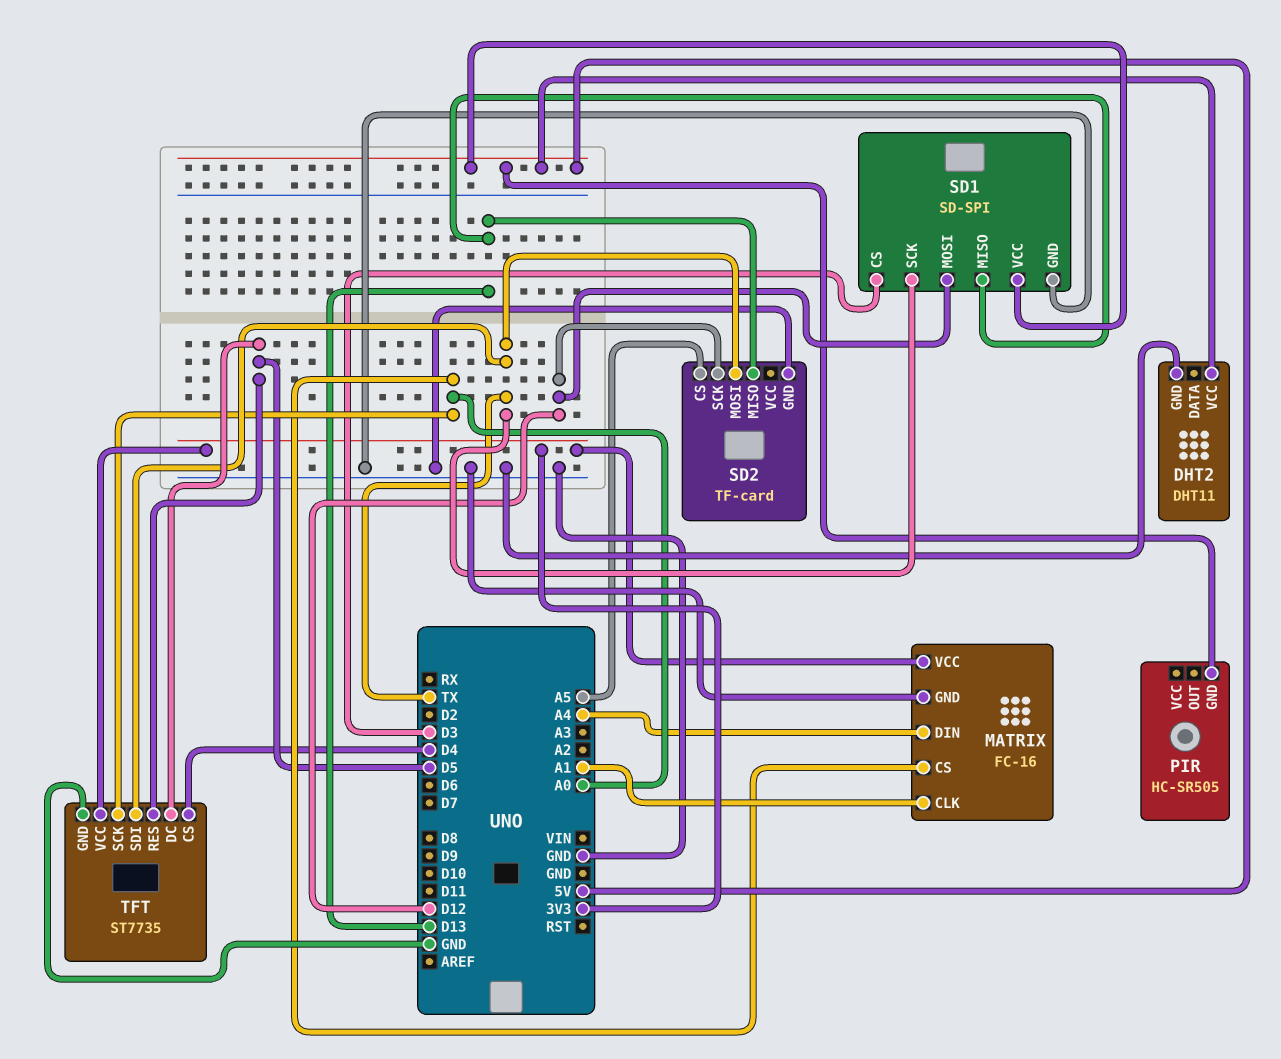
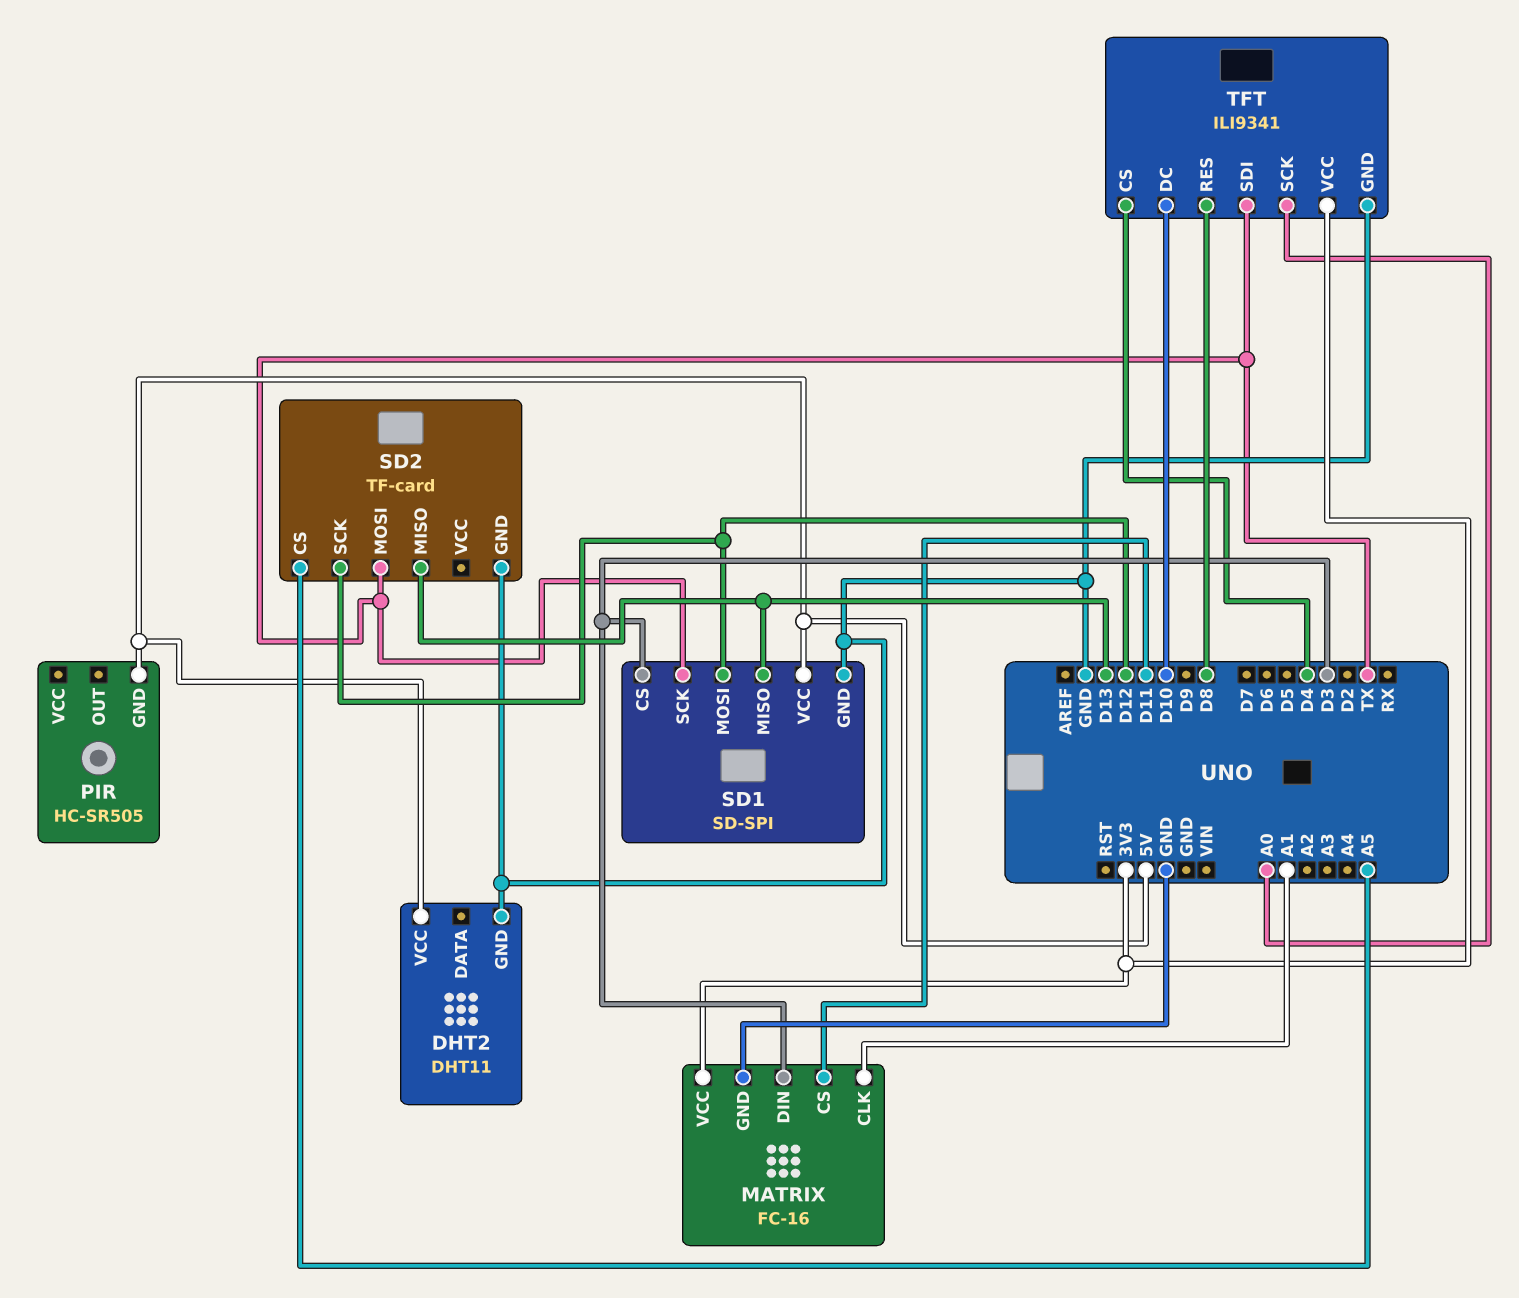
MATRIX pin CS: A0 -> D11
MATRIX pin DIN: A4 -> D3
TFT: ST7735 -> ILI9341
TFT pin DC: D5 -> D10
TFT pin RES: D5 -> D8

